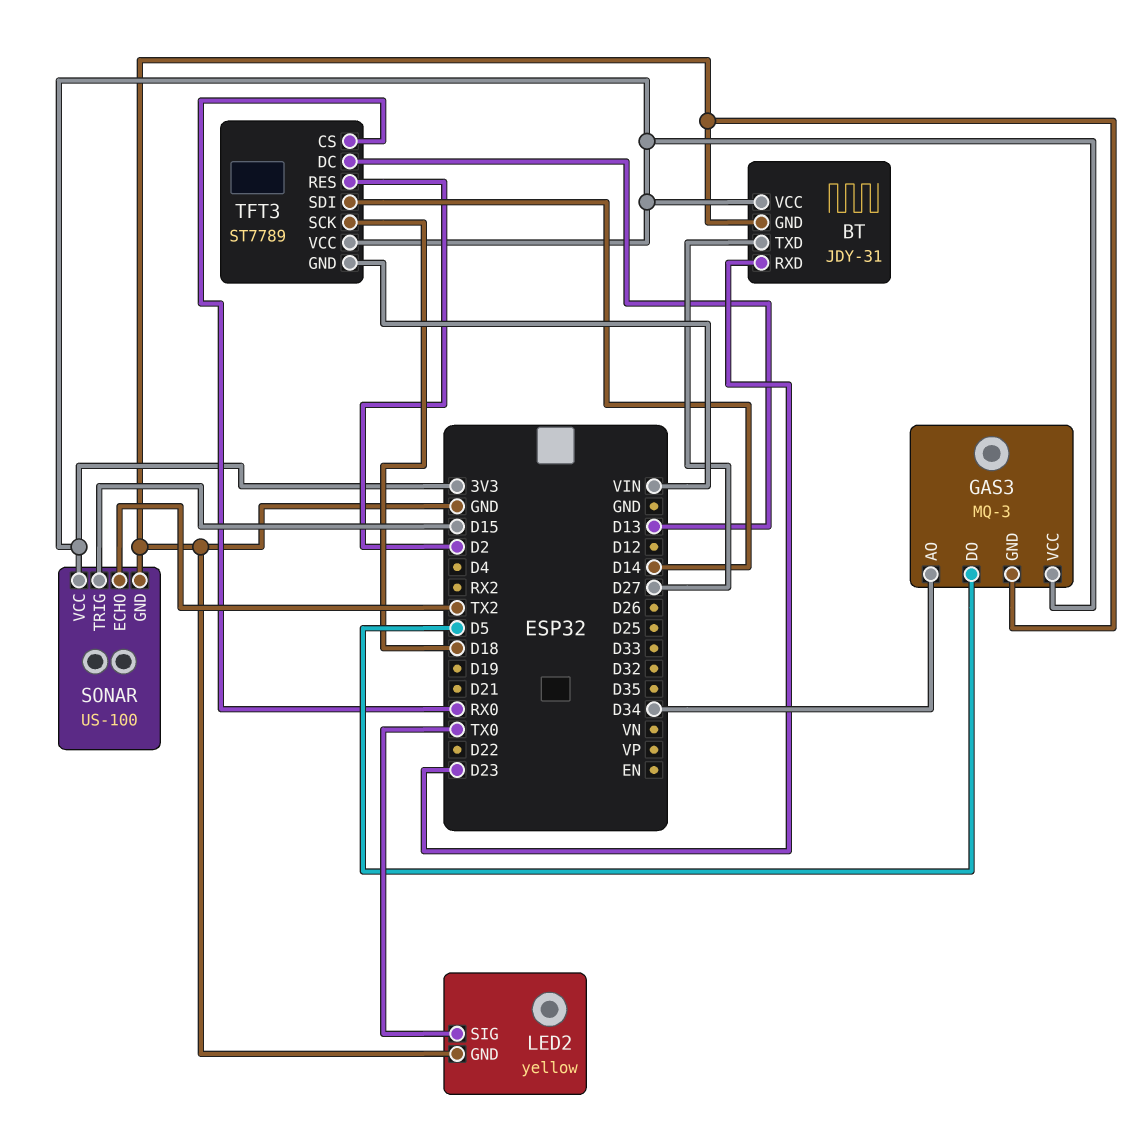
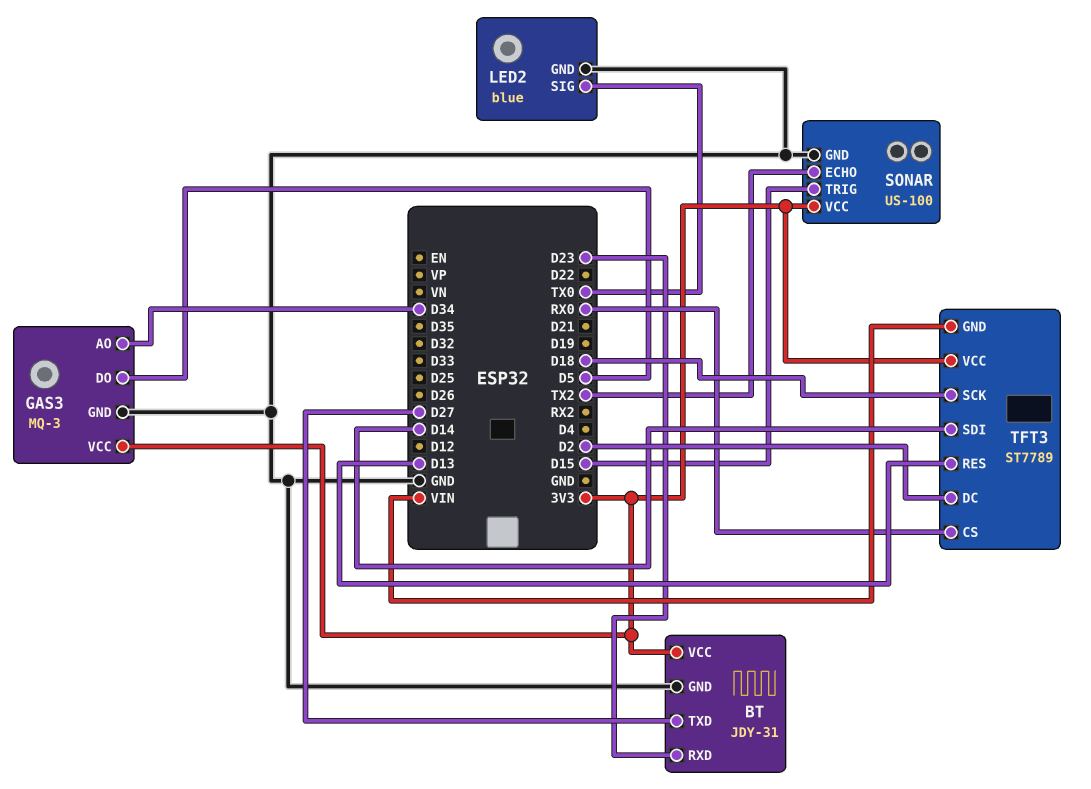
LED2: yellow -> blue
TFT3 pin DC: D13 -> D2
TFT3 pin RES: D2 -> D13

